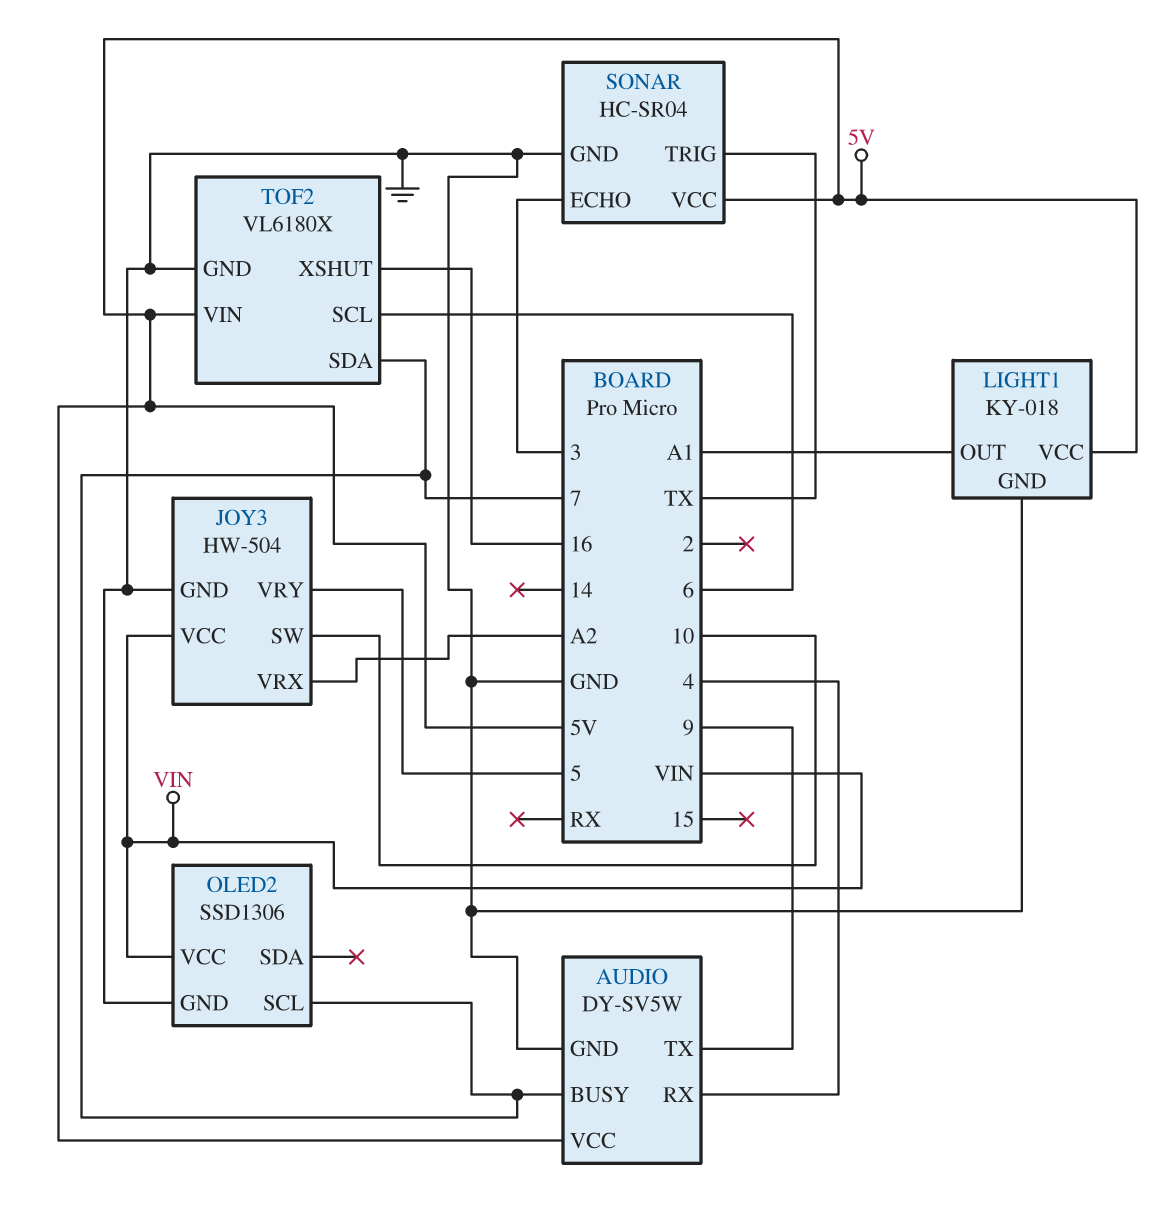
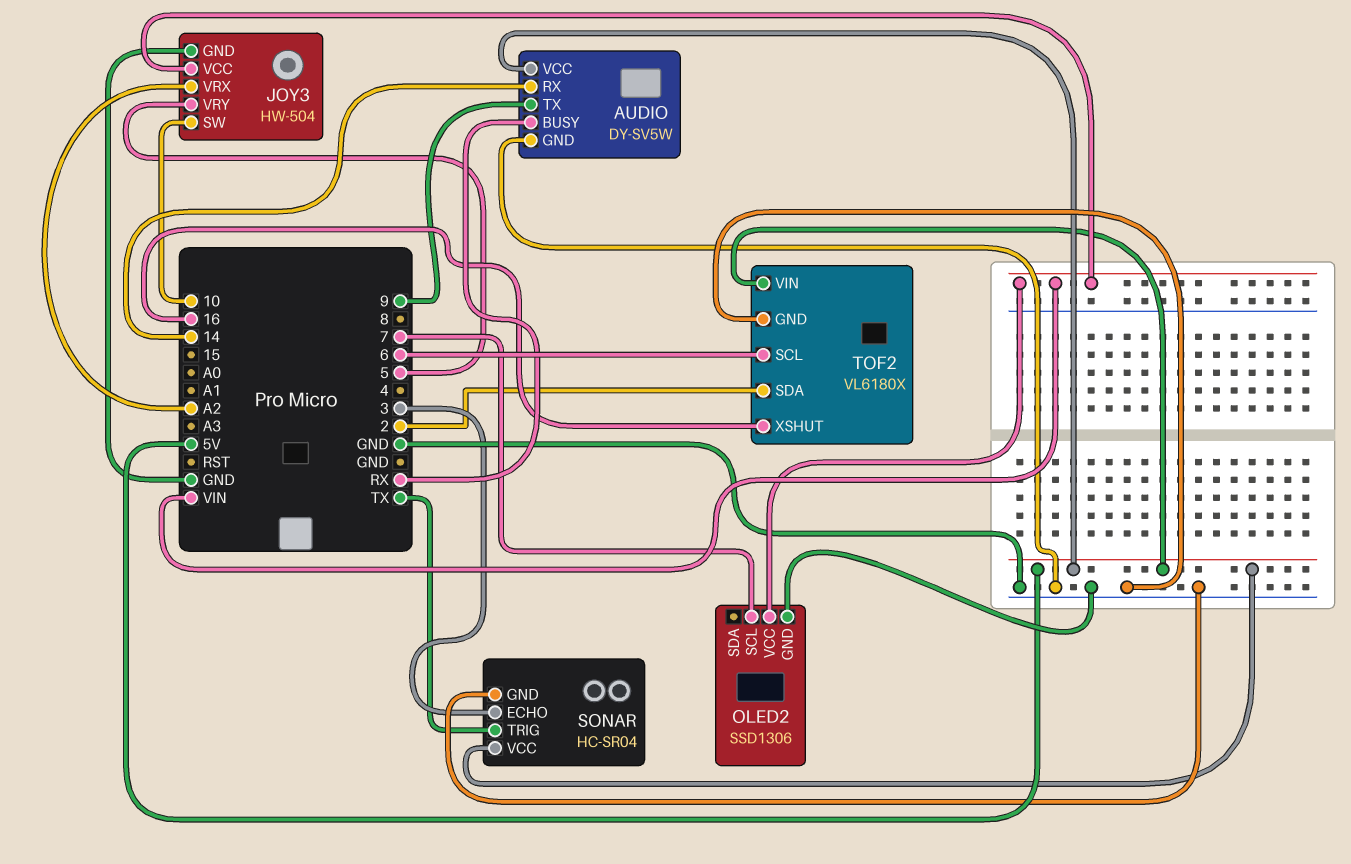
AUDIO pin BUSY: 7 -> RX
AUDIO pin RX: 4 -> 14
LIGHT1: KY-018 -> none
LIGHT1 pin GND: GND -> none
LIGHT1 pin OUT: A1 -> none
LIGHT1 pin VCC: 5V -> none
TOF2 pin SDA: 7 -> 2

